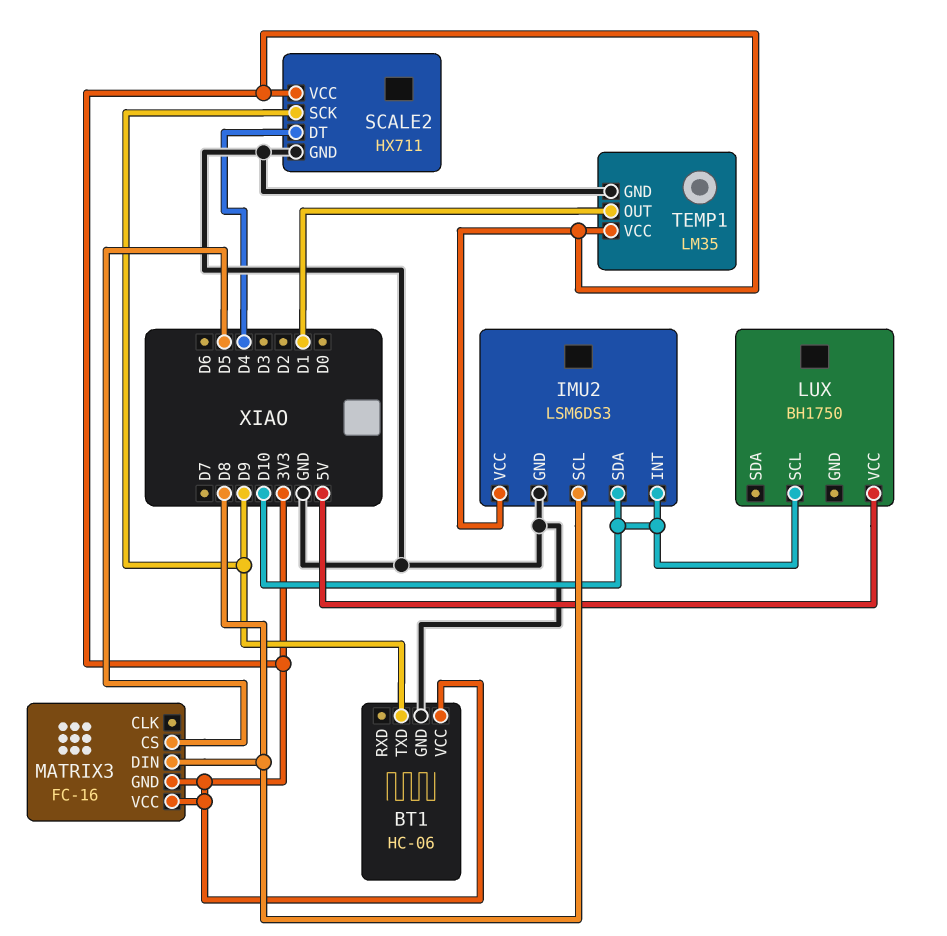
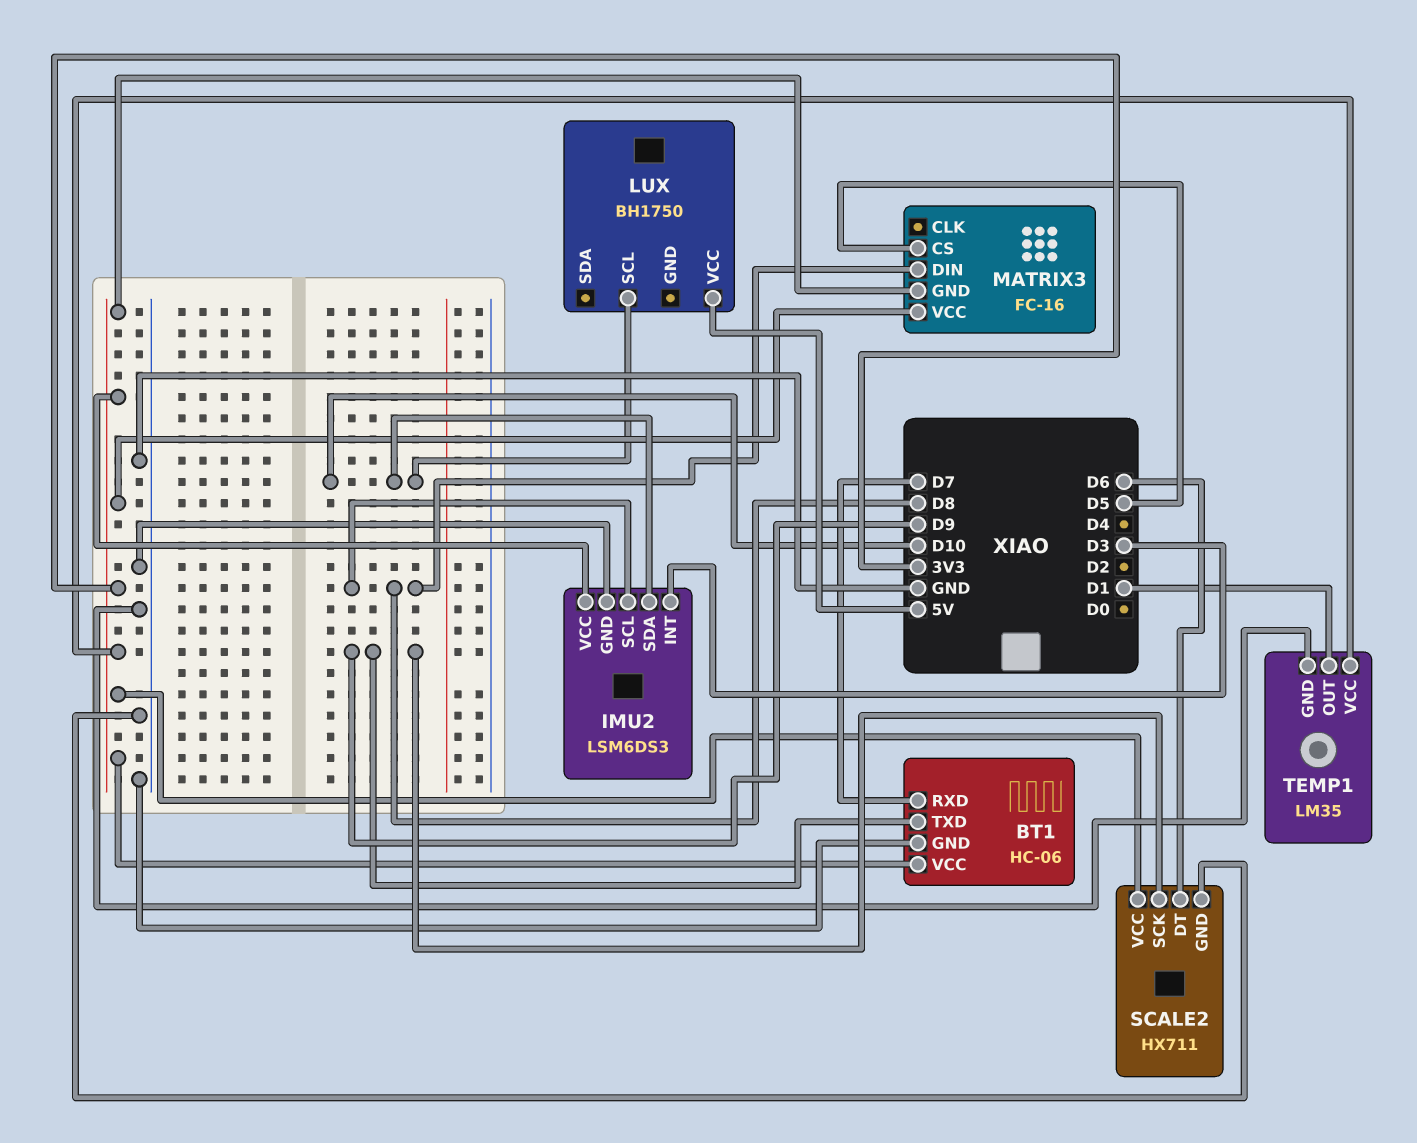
BT1 pin RXD: none -> D7
IMU2 pin INT: D10 -> D3
SCALE2 pin DT: D4 -> D6

